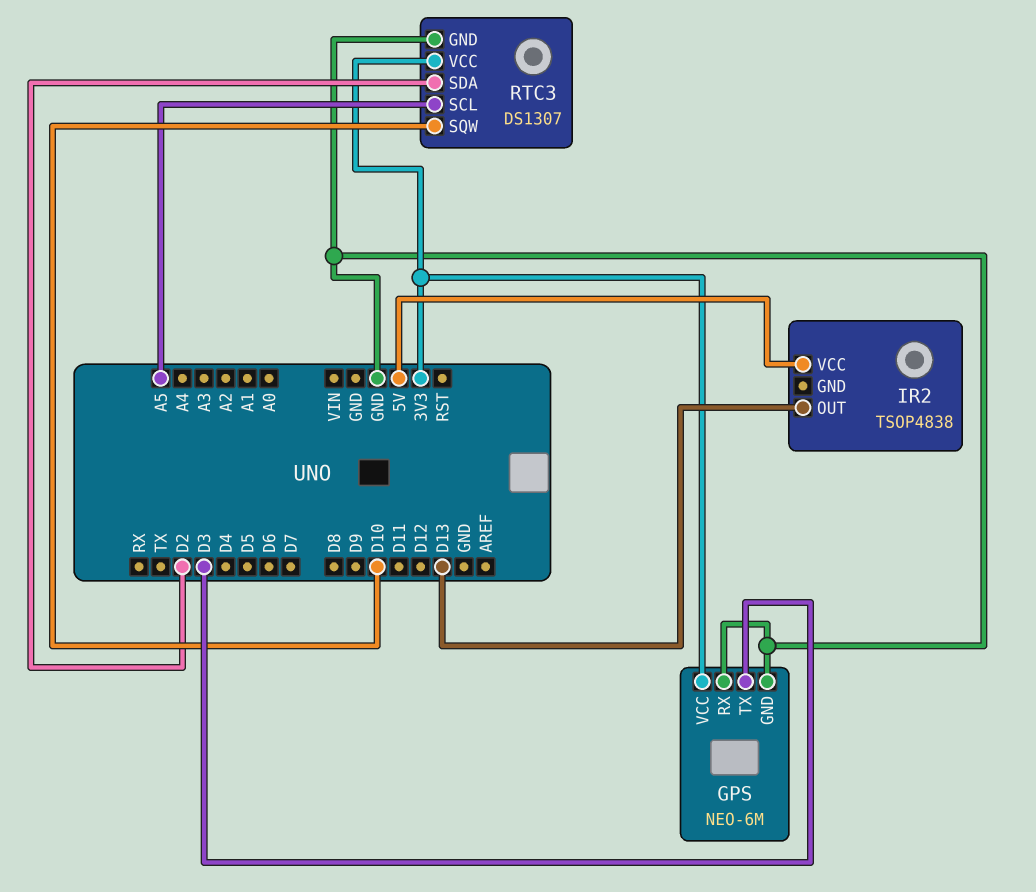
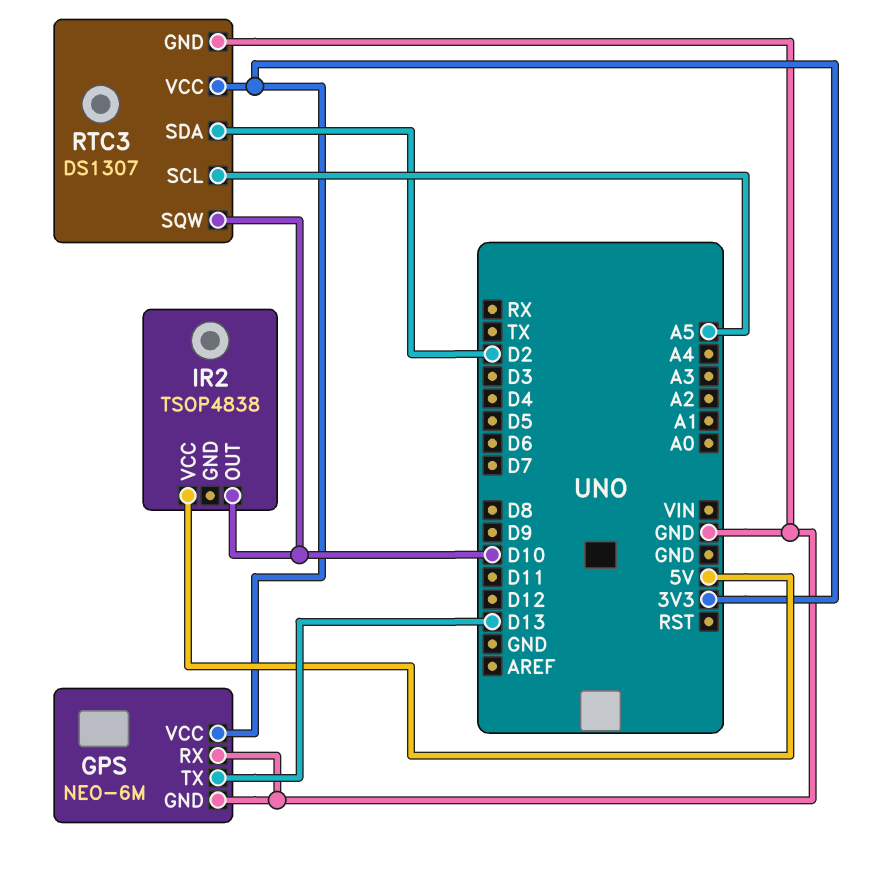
GPS pin TX: D3 -> D13
IR2 pin OUT: D13 -> D10

